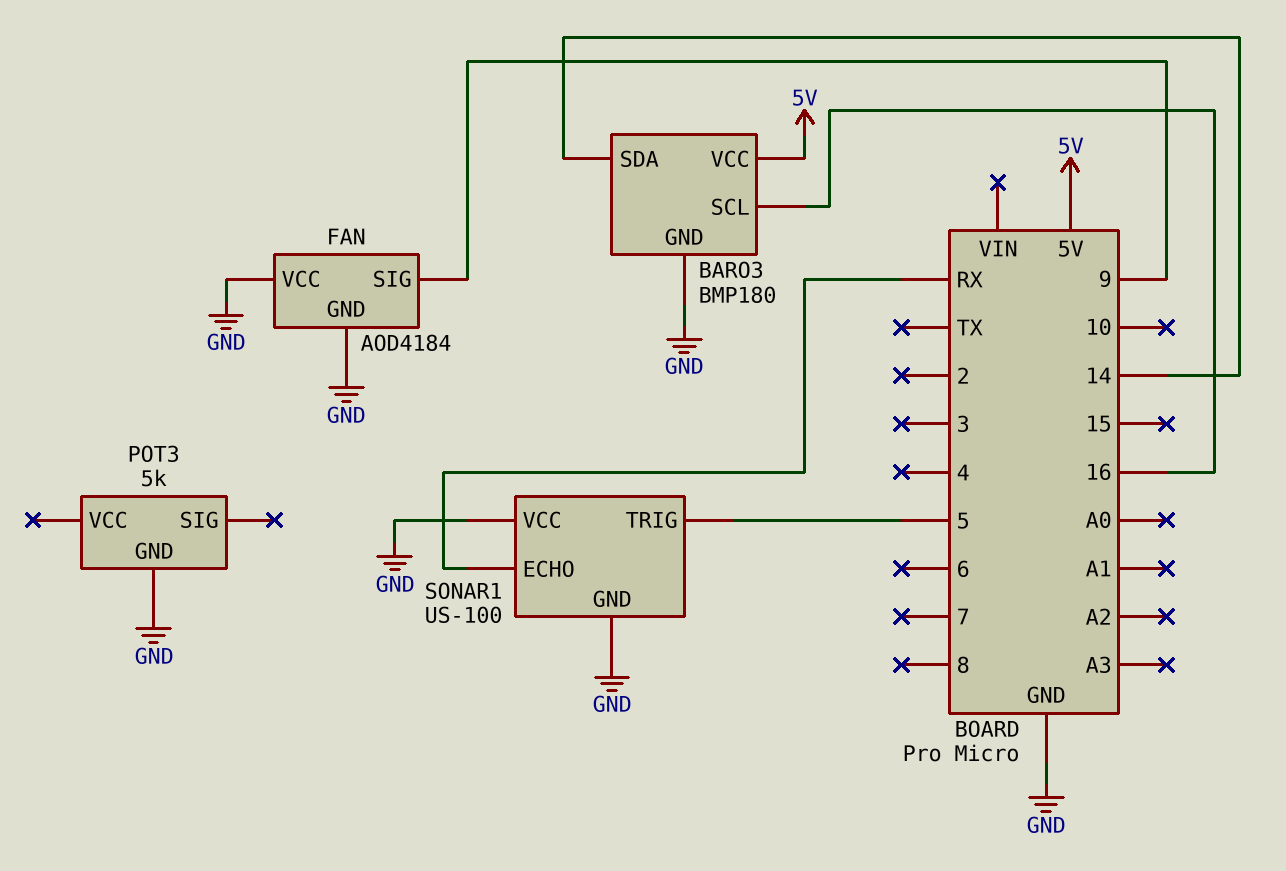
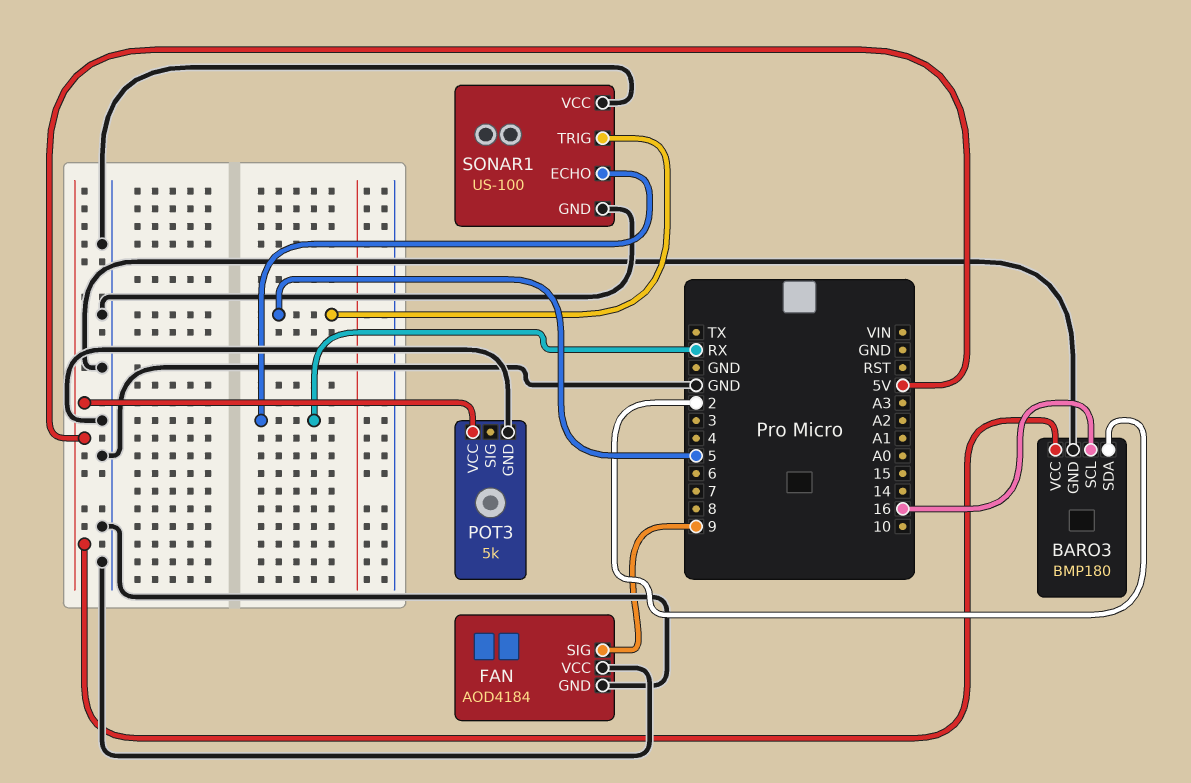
BARO3 pin SDA: 14 -> 2
POT3 pin VCC: none -> 5V

